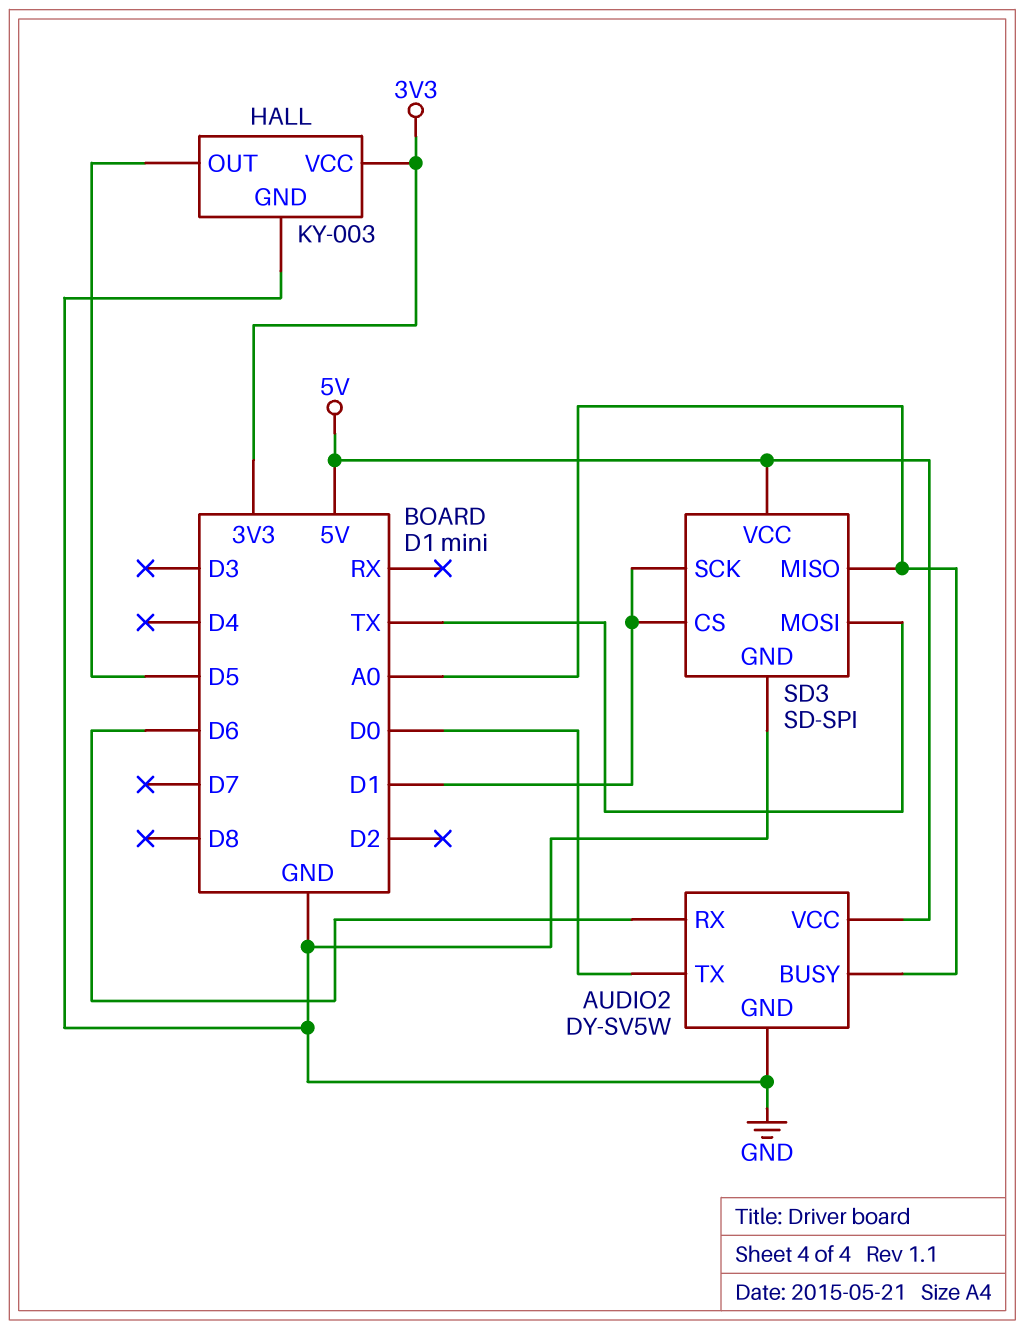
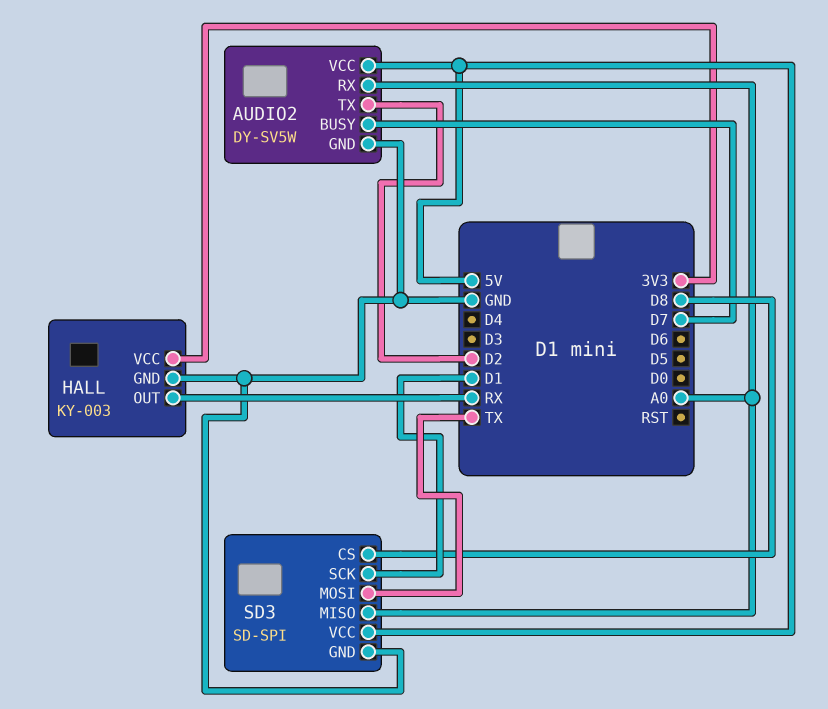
AUDIO2 pin BUSY: A0 -> D7
AUDIO2 pin RX: D6 -> A0
AUDIO2 pin TX: D0 -> D2
HALL pin OUT: D5 -> RX
SD3 pin CS: D1 -> D8

